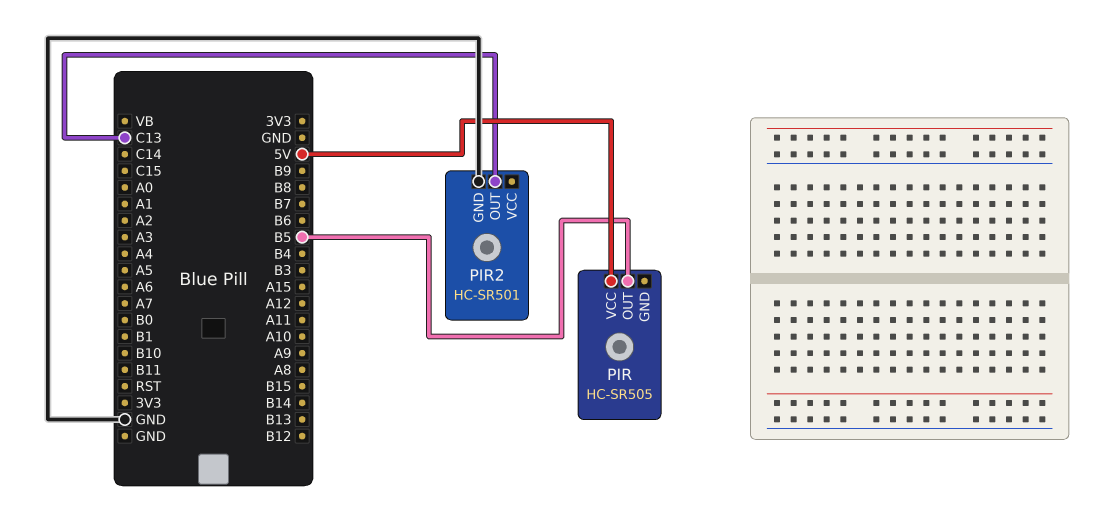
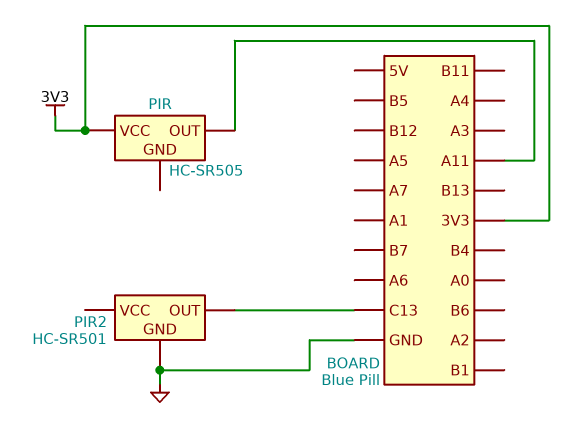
PIR pin OUT: B5 -> A11
PIR pin VCC: 5V -> 3V3

